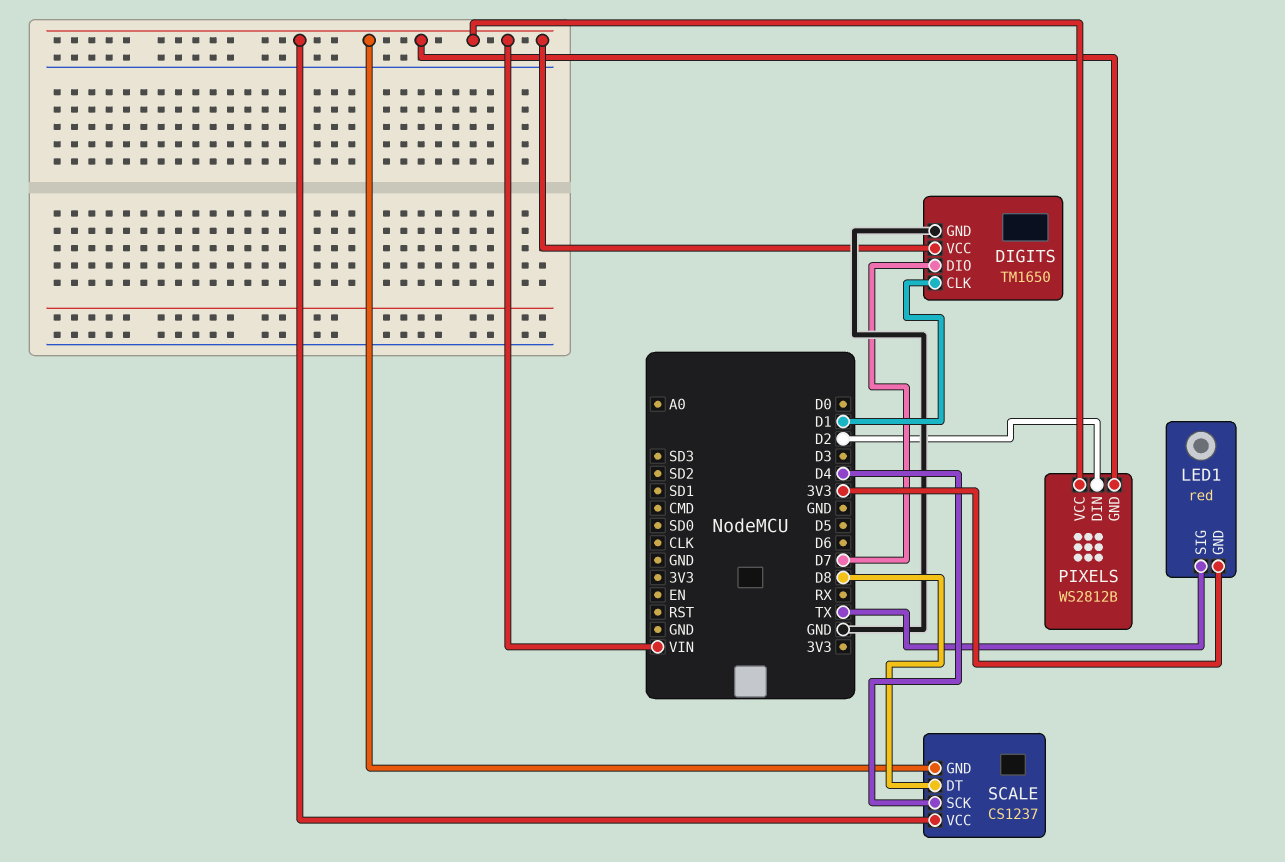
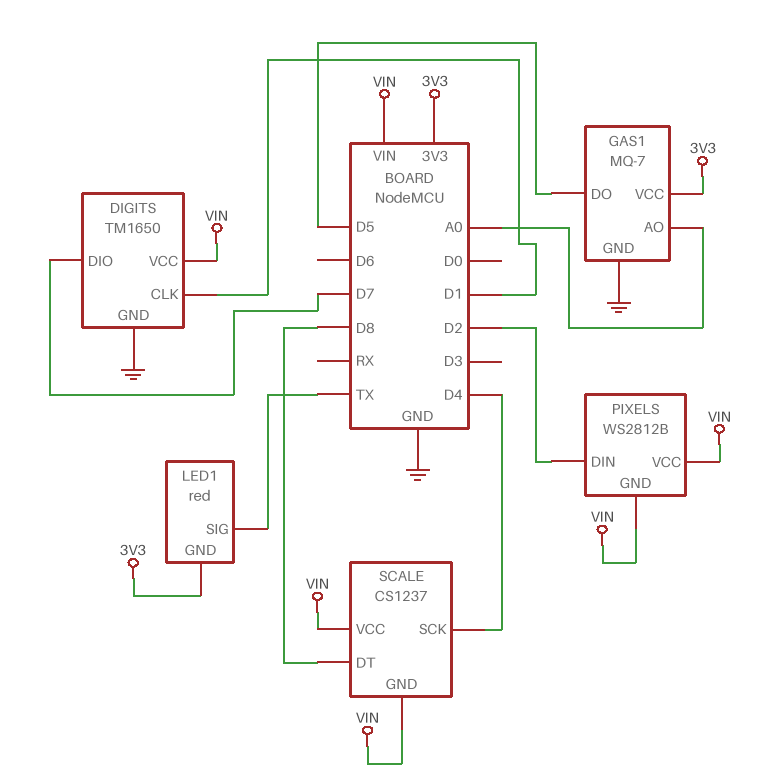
GAS1: none -> MQ-7
GAS1 pin AO: none -> A0
GAS1 pin DO: none -> D5
GAS1 pin GND: none -> GND
GAS1 pin VCC: none -> 3V3

